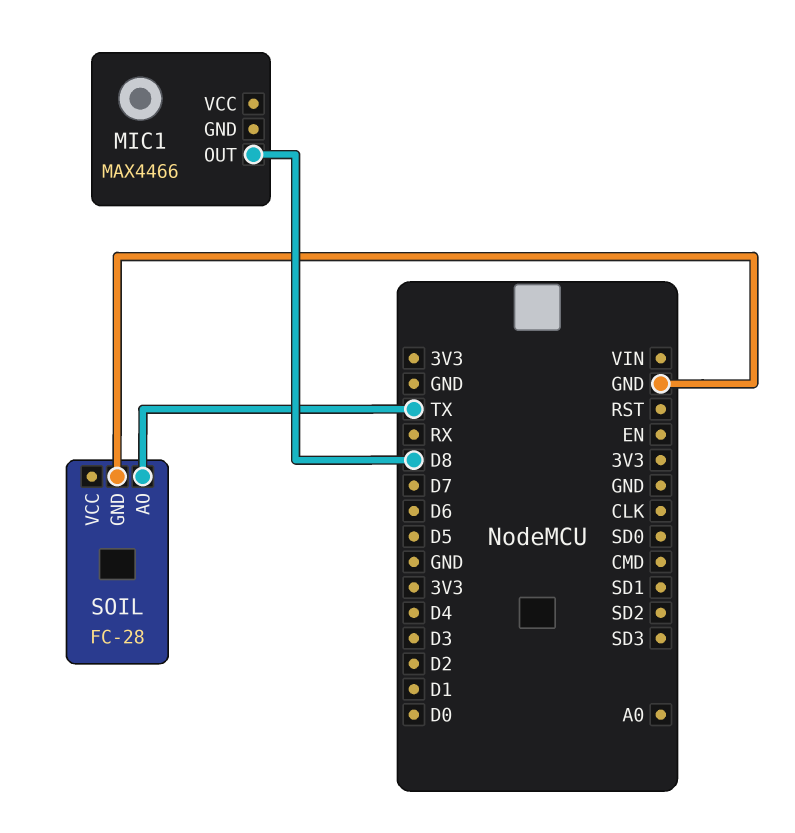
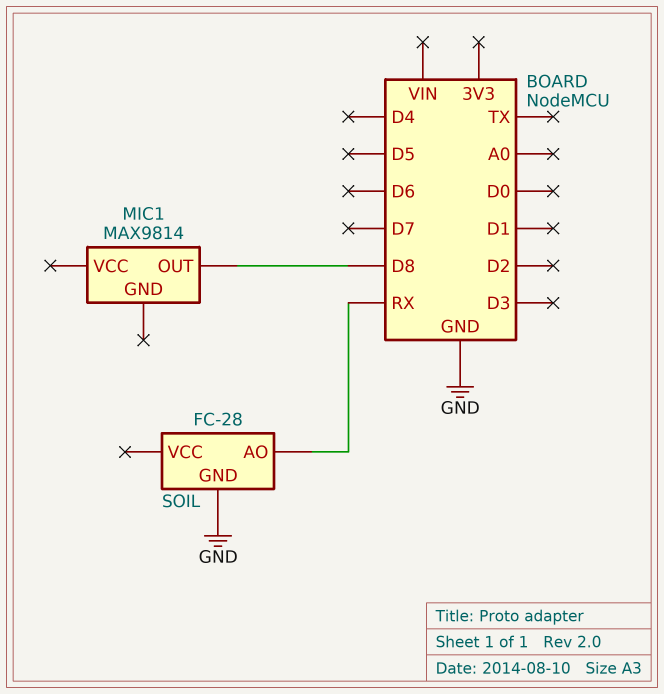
MIC1: MAX4466 -> MAX9814
SOIL pin AO: TX -> RX

